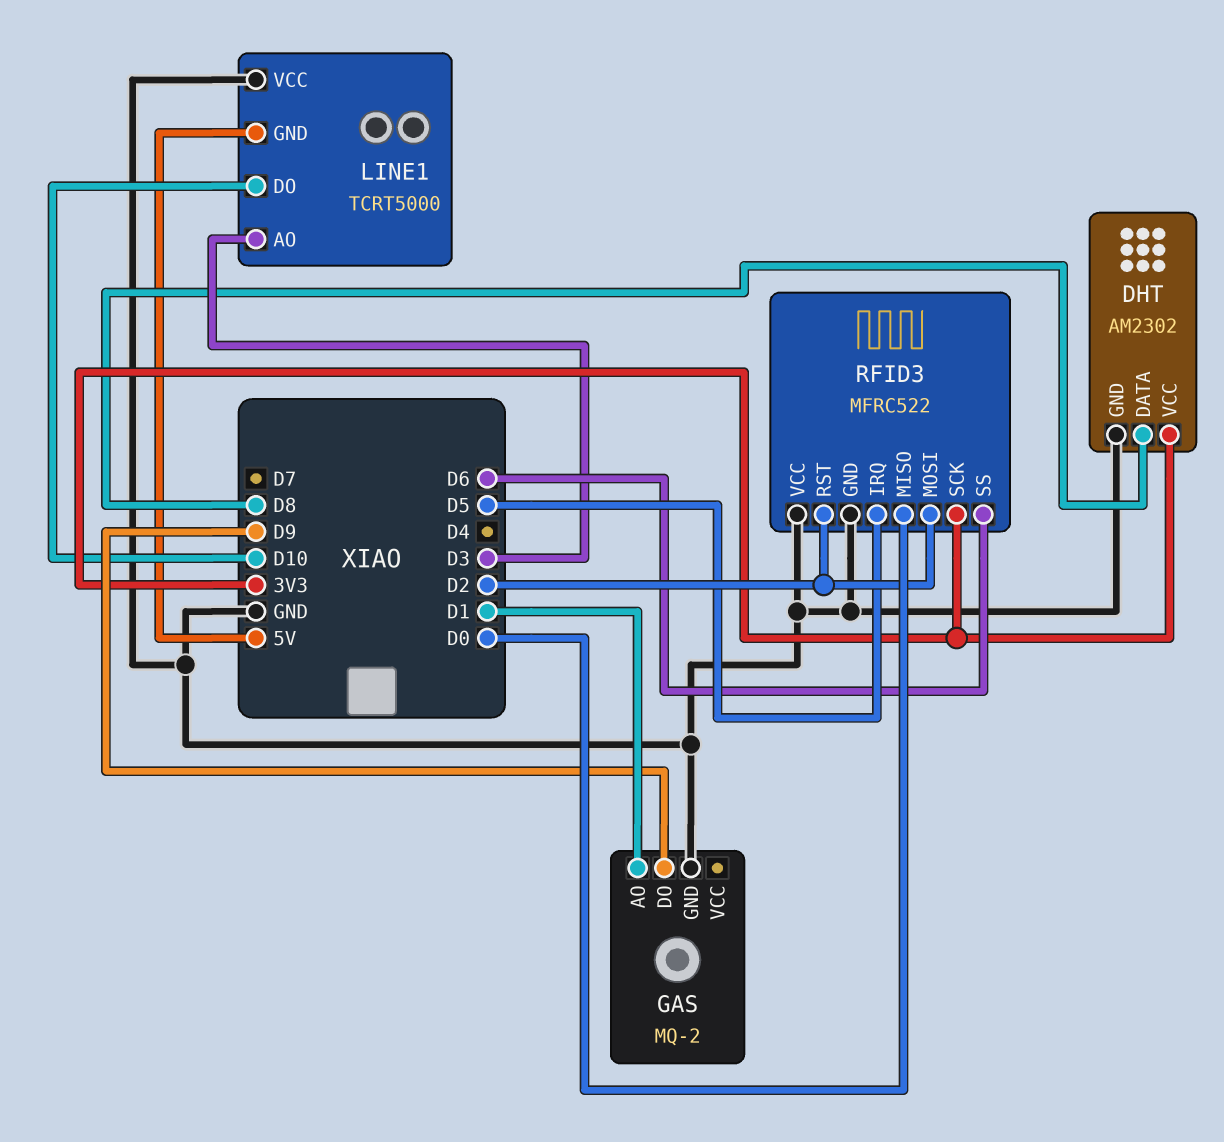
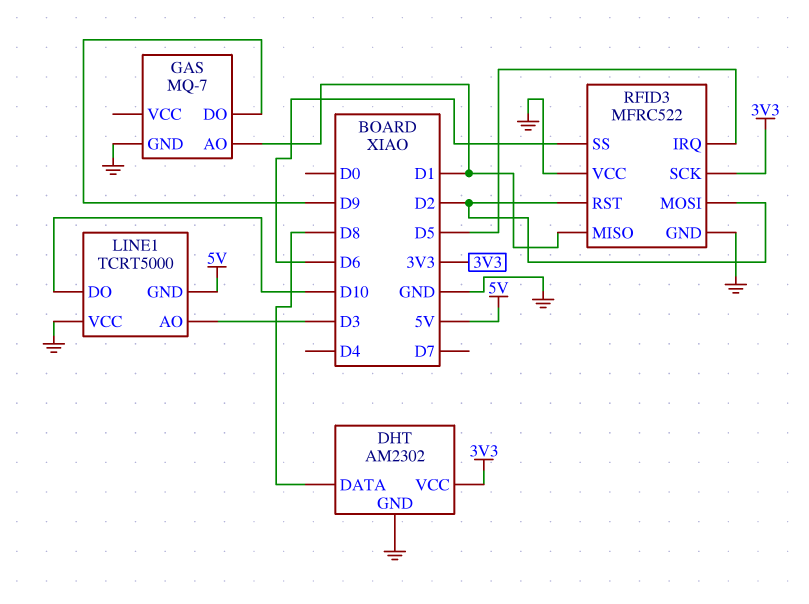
GAS: MQ-2 -> MQ-7
RFID3 pin MISO: D0 -> D1

